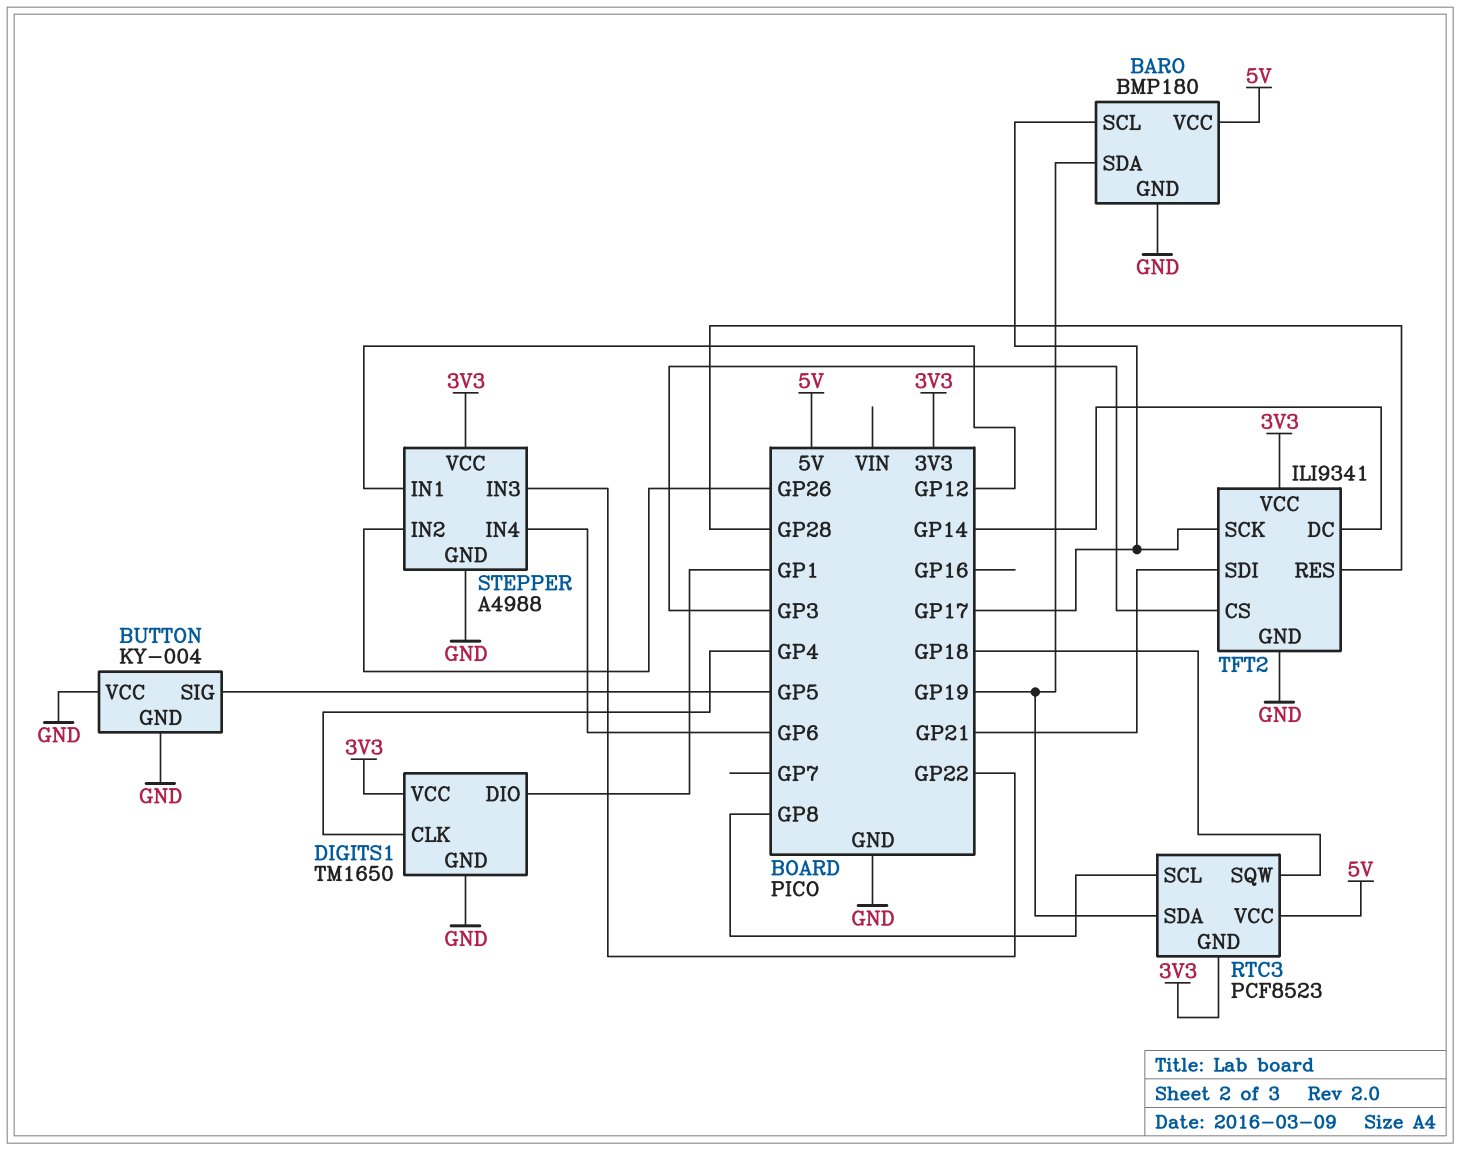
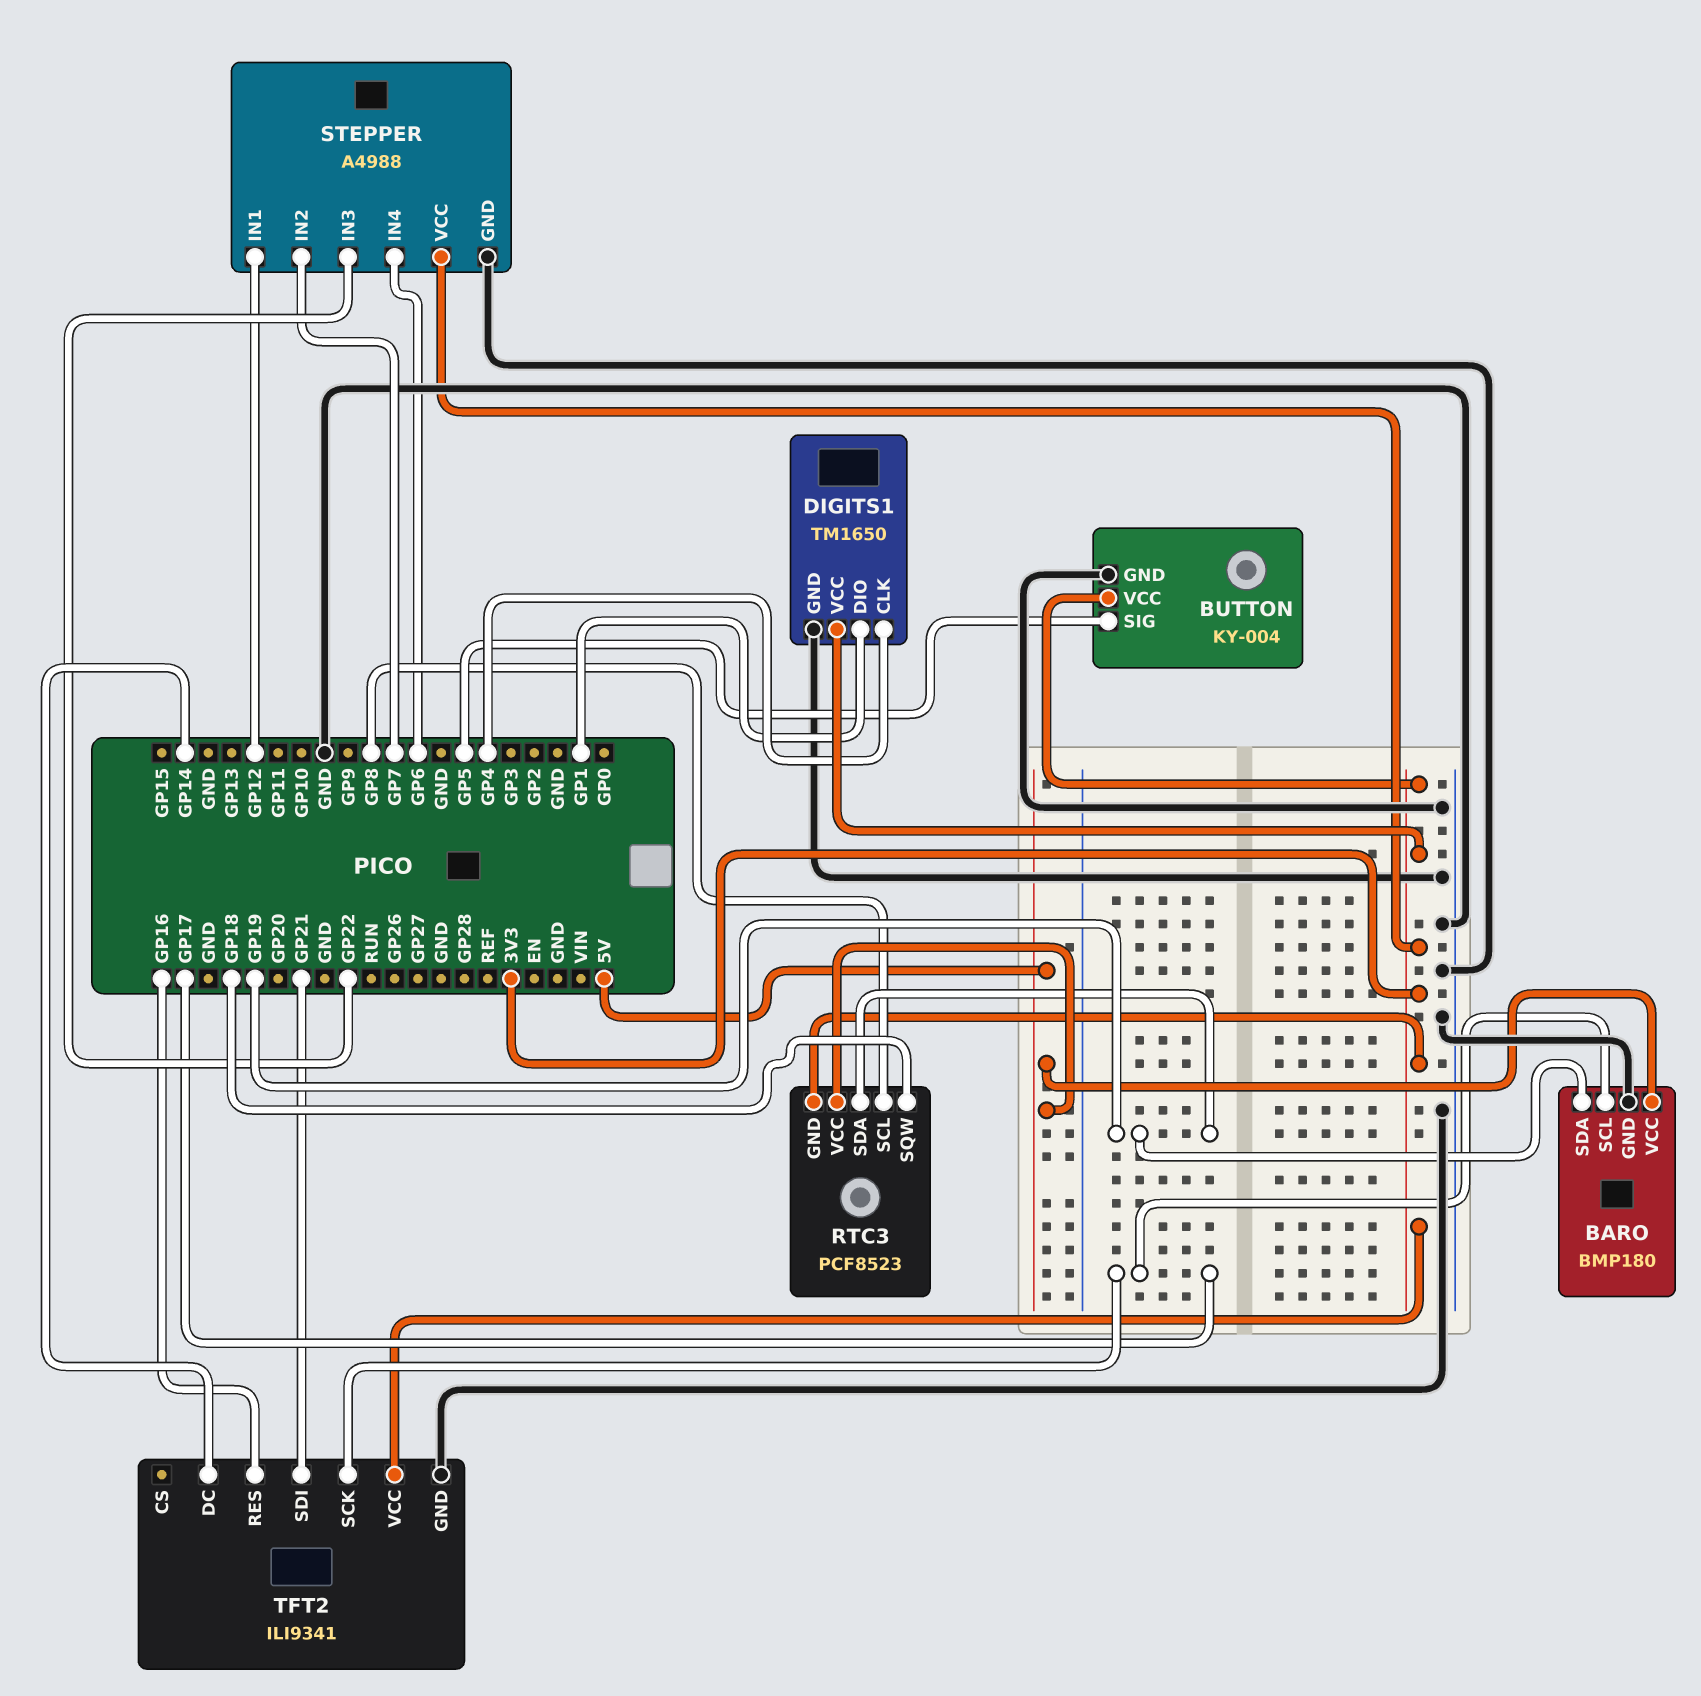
BUTTON pin VCC: GND -> 3V3
STEPPER pin IN2: GP26 -> GP7
TFT2 pin CS: GP3 -> none
TFT2 pin RES: GP28 -> GP16

